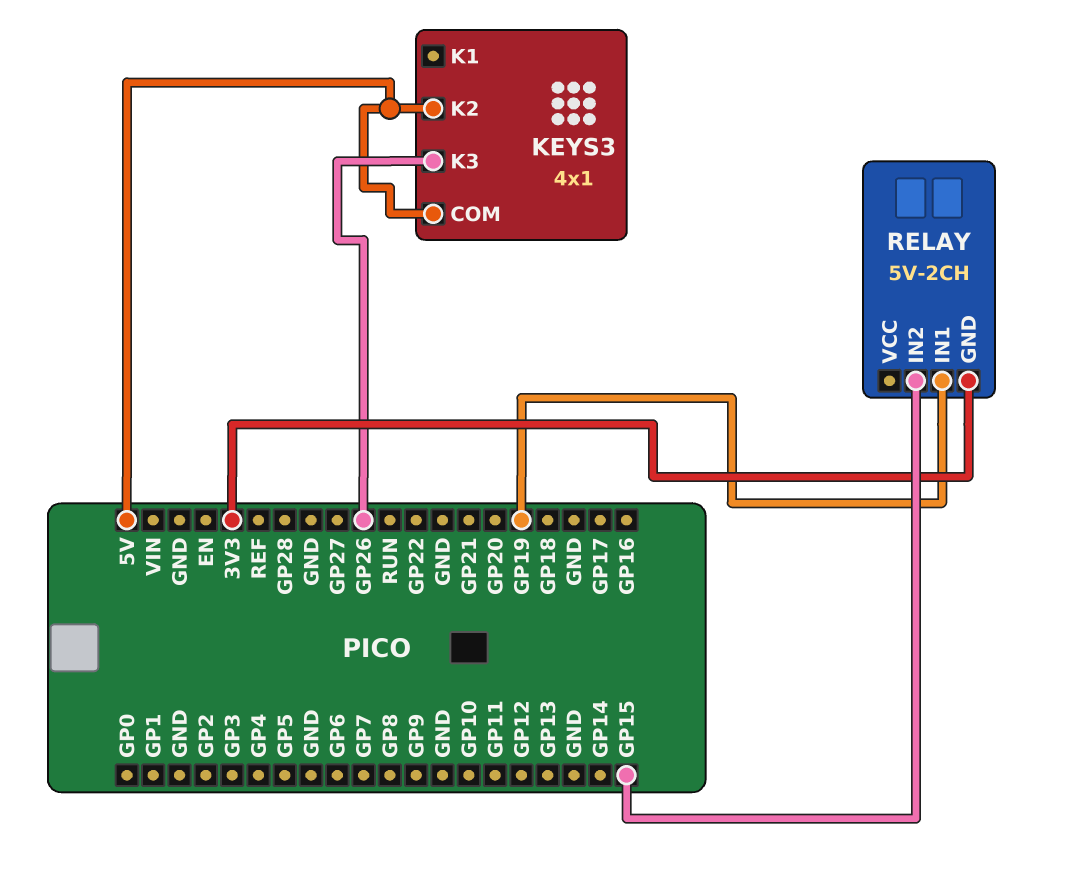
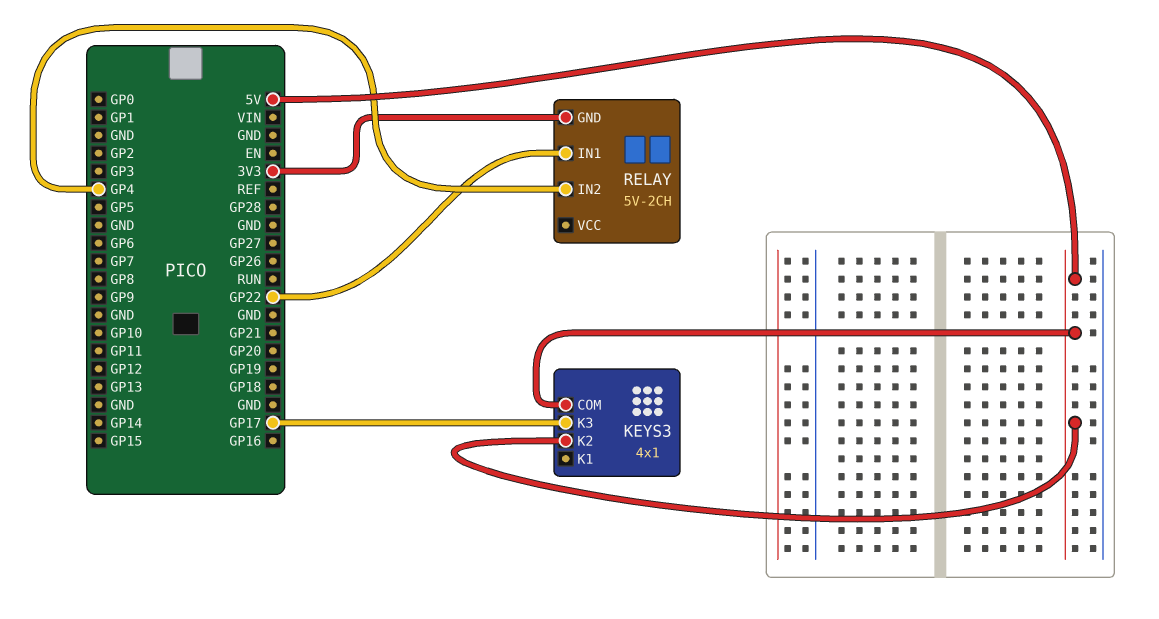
KEYS3 pin K3: GP26 -> GP17
RELAY pin IN1: GP19 -> GP22
RELAY pin IN2: GP15 -> GP4

